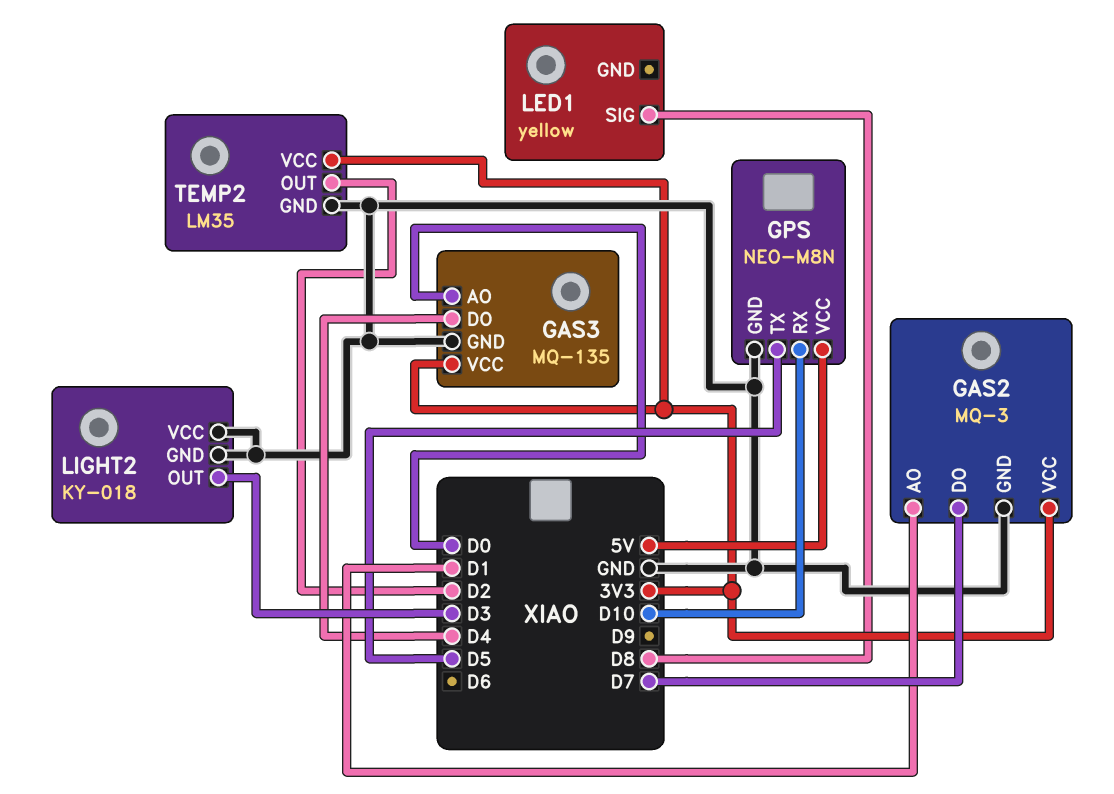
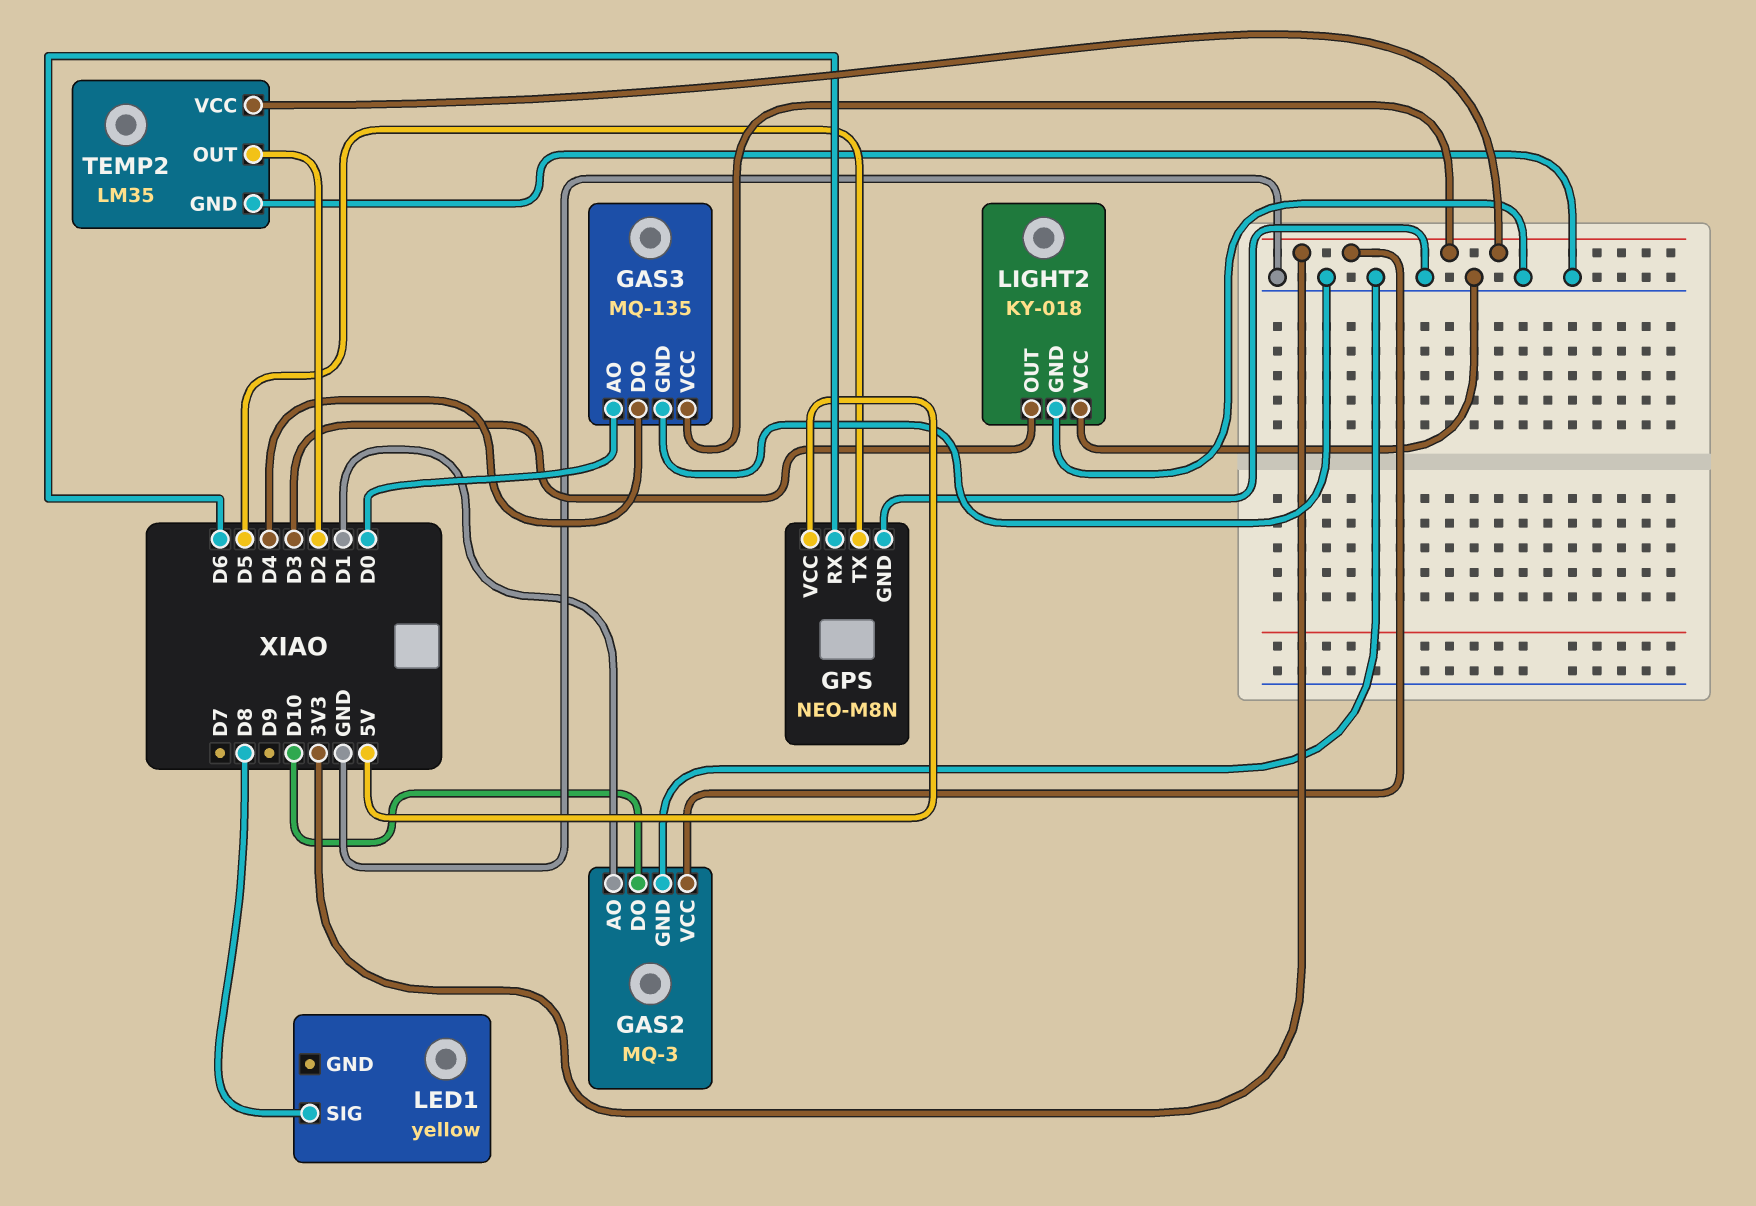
GAS2 pin DO: D7 -> D10
GPS pin RX: D10 -> D6

